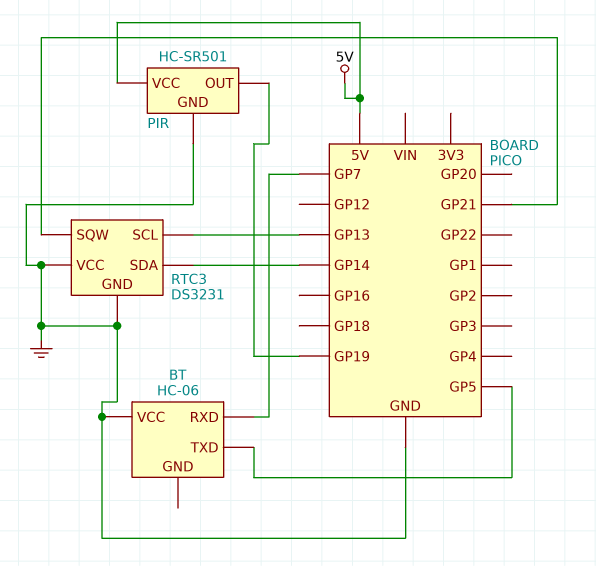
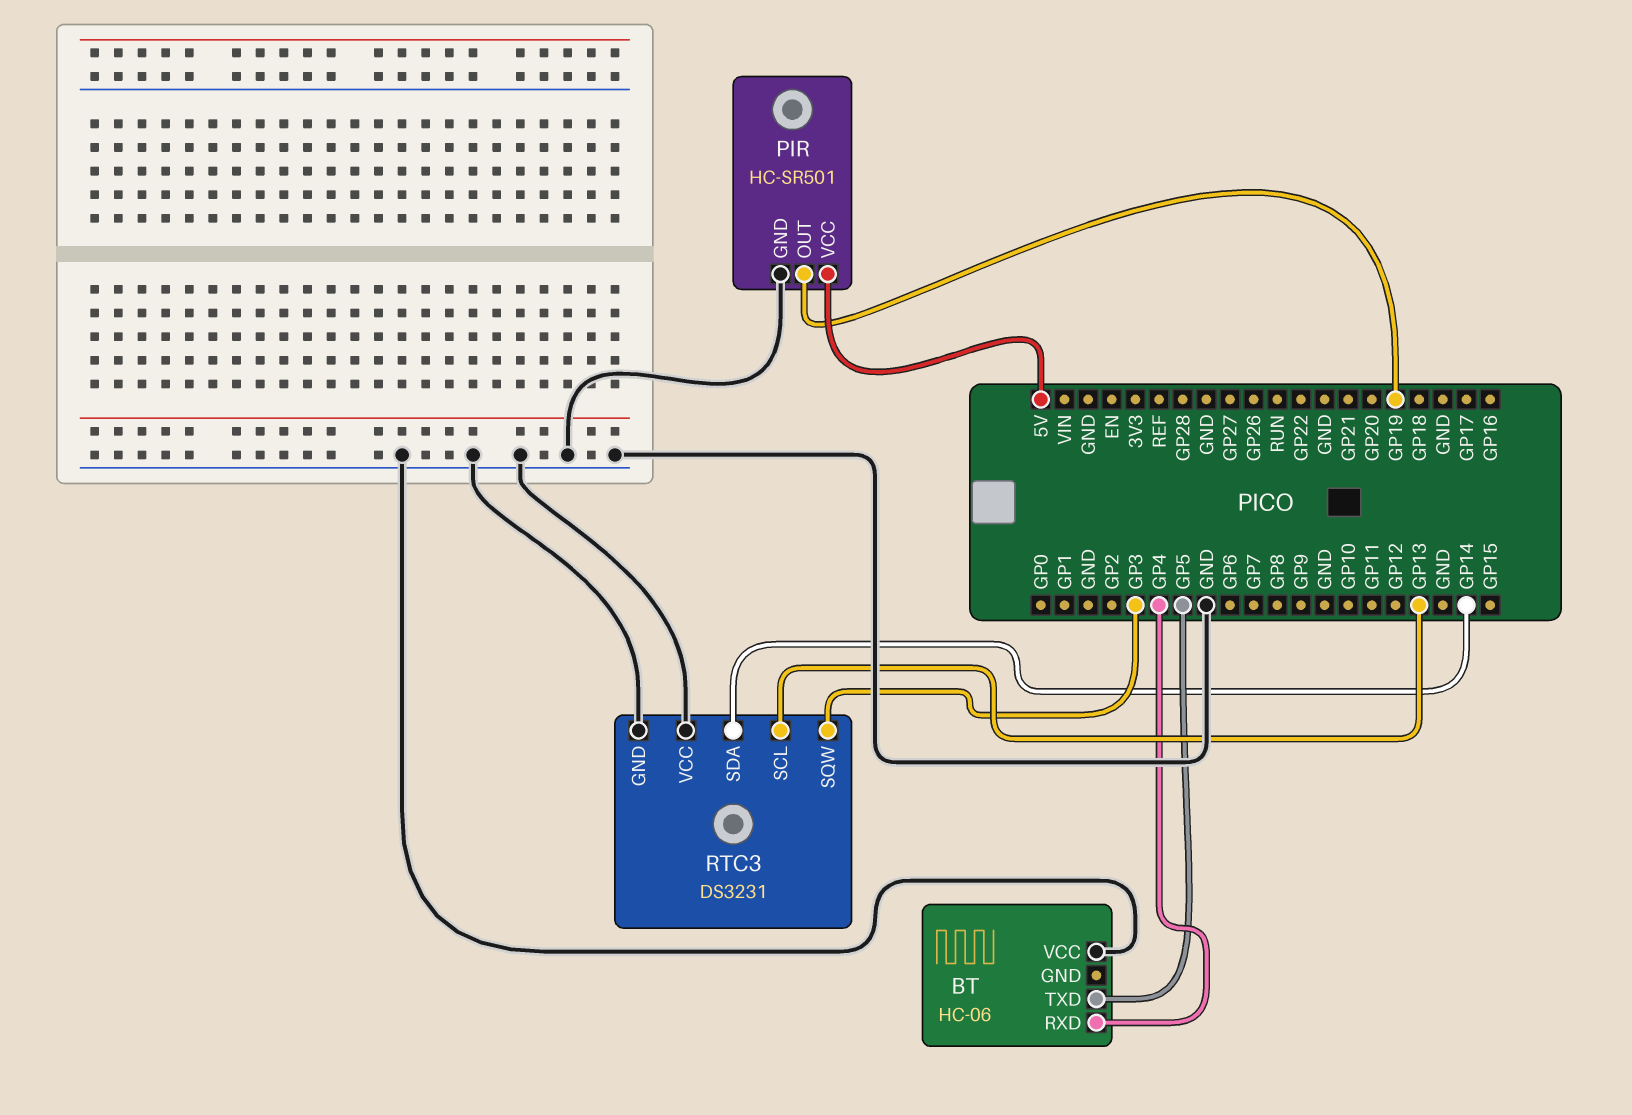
BT pin RXD: GP7 -> GP4
RTC3 pin SQW: GP21 -> GP3

